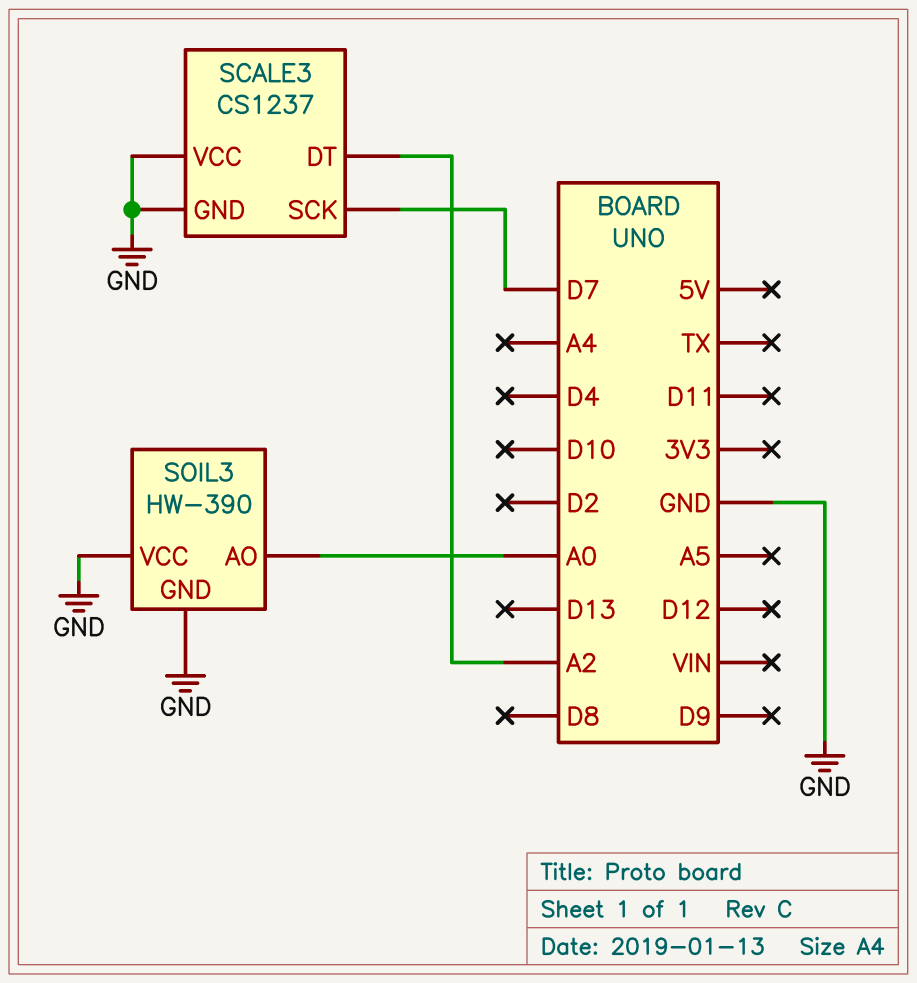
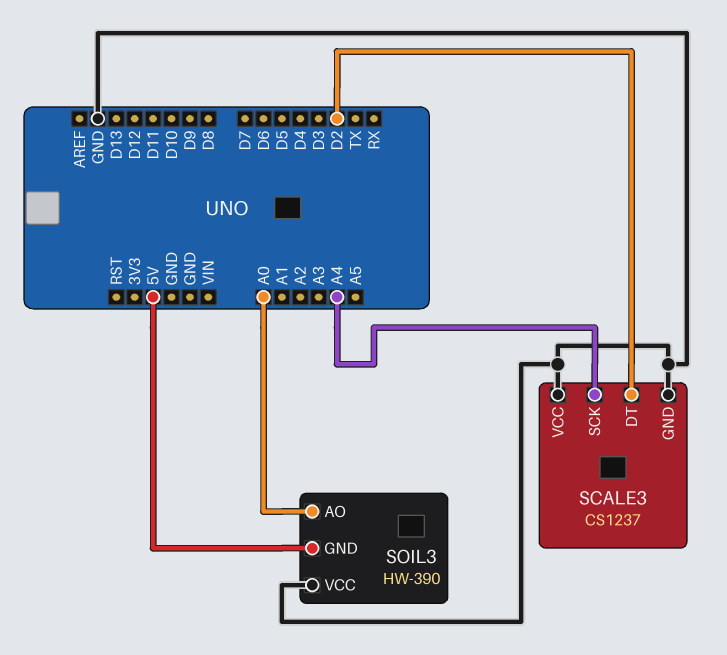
SCALE3 pin DT: A2 -> D2
SCALE3 pin SCK: D7 -> A4
SOIL3 pin GND: GND -> 5V

